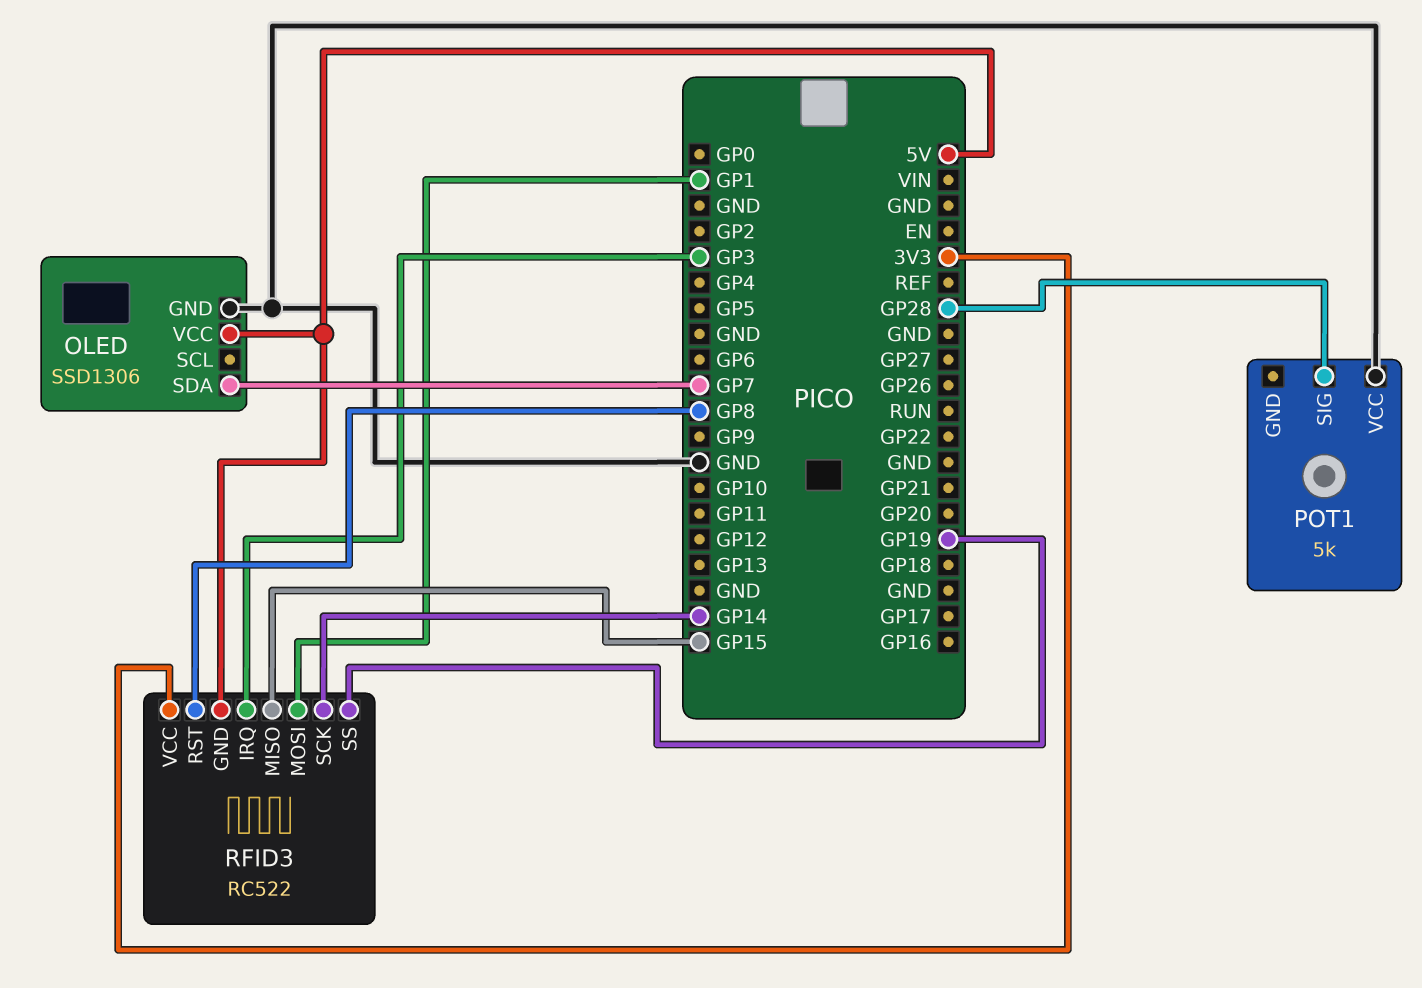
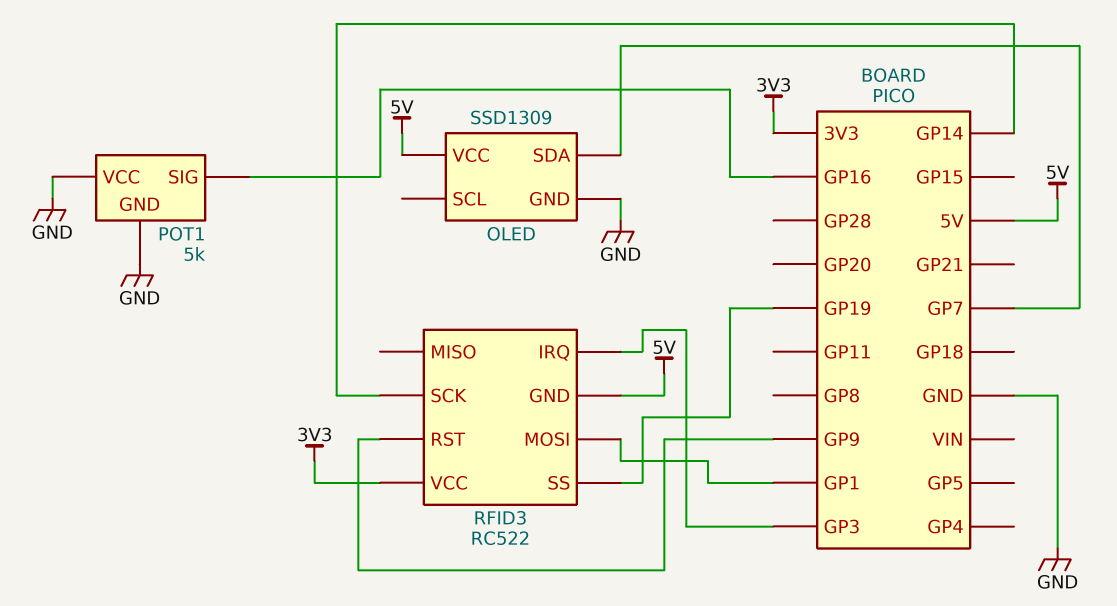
OLED: SSD1306 -> SSD1309
POT1 pin GND: none -> GND
POT1 pin SIG: GP28 -> GP16
RFID3 pin MISO: GP15 -> none
RFID3 pin RST: GP8 -> GP9

